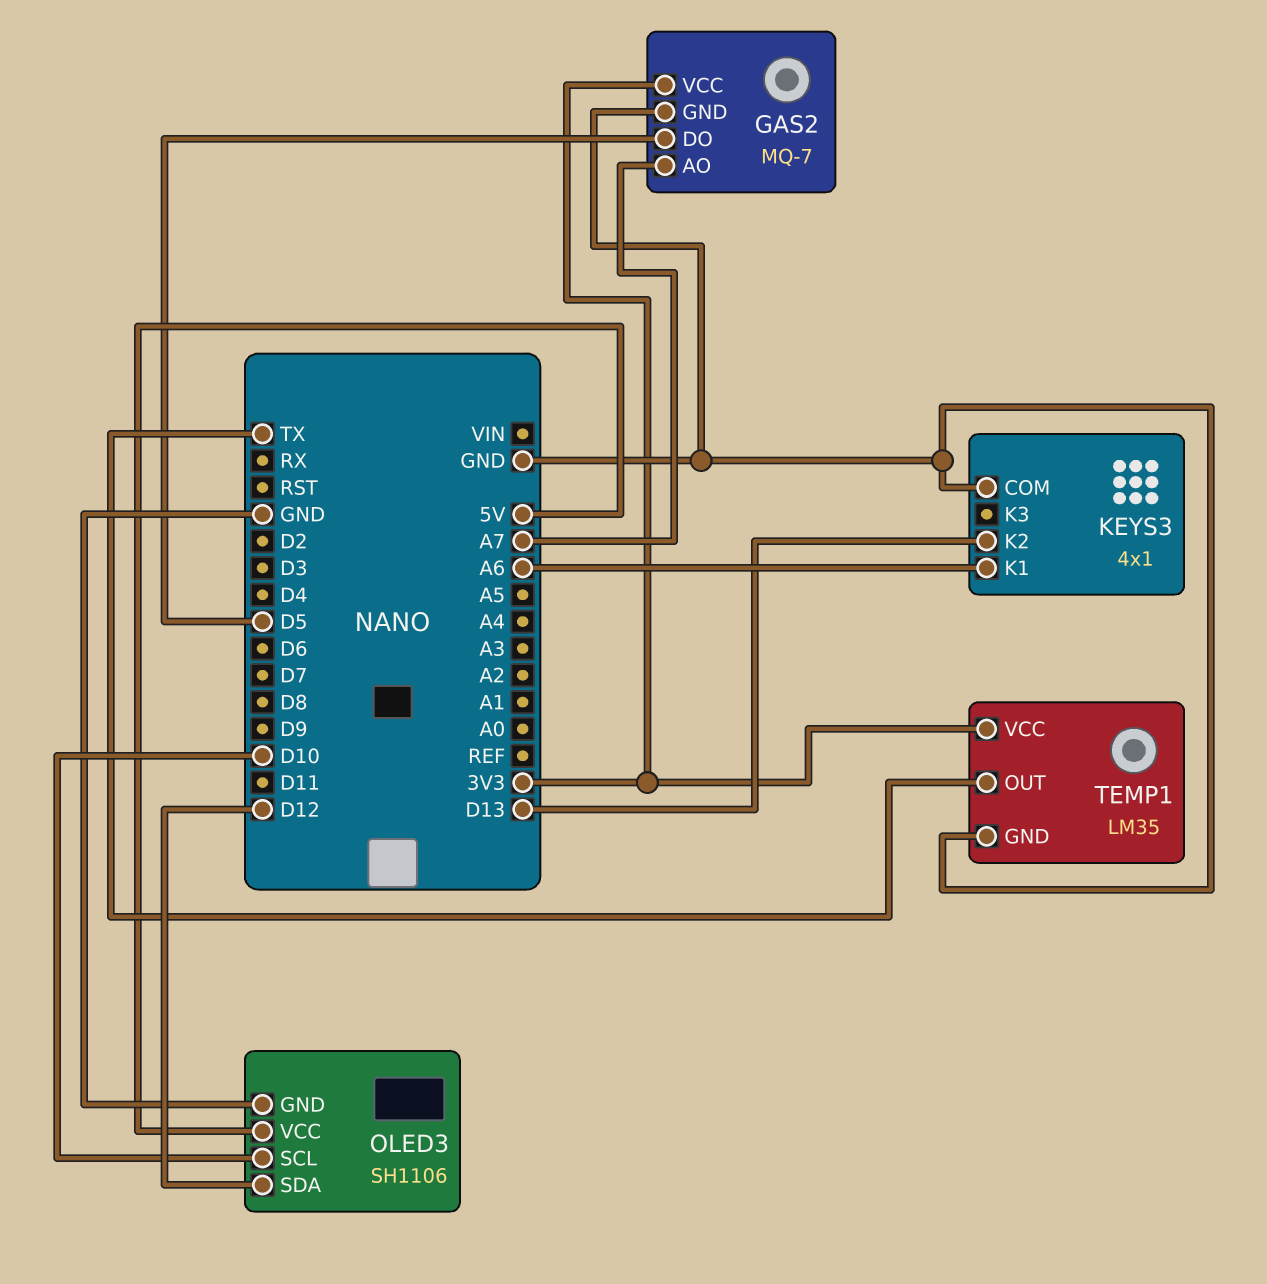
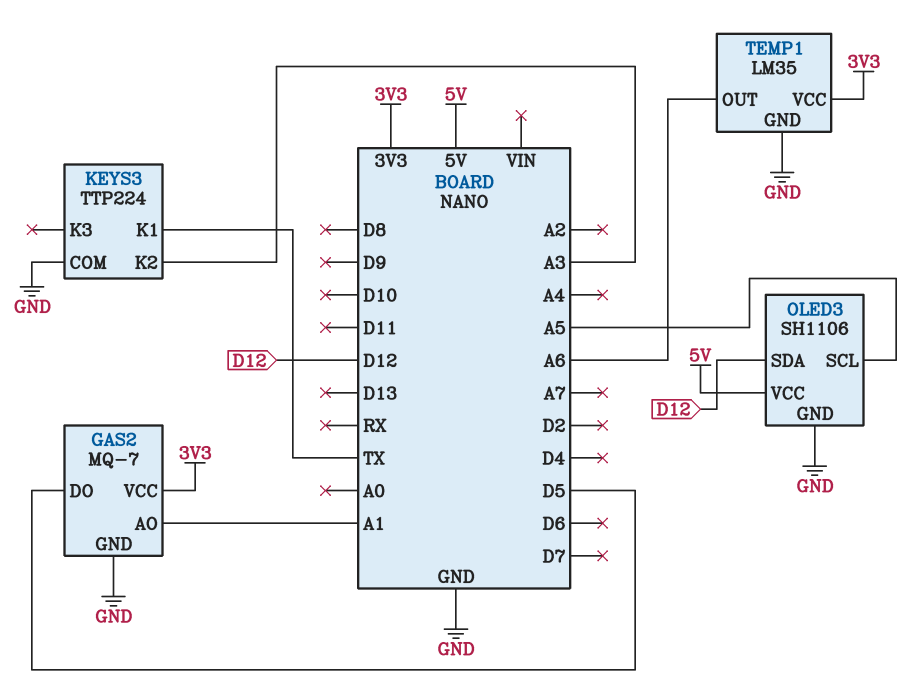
GAS2 pin AO: A7 -> A1
KEYS3: 4x1 -> TTP224
KEYS3 pin K1: A6 -> TX
KEYS3 pin K2: D13 -> A3
OLED3 pin SCL: D10 -> A5
TEMP1 pin OUT: TX -> A6

